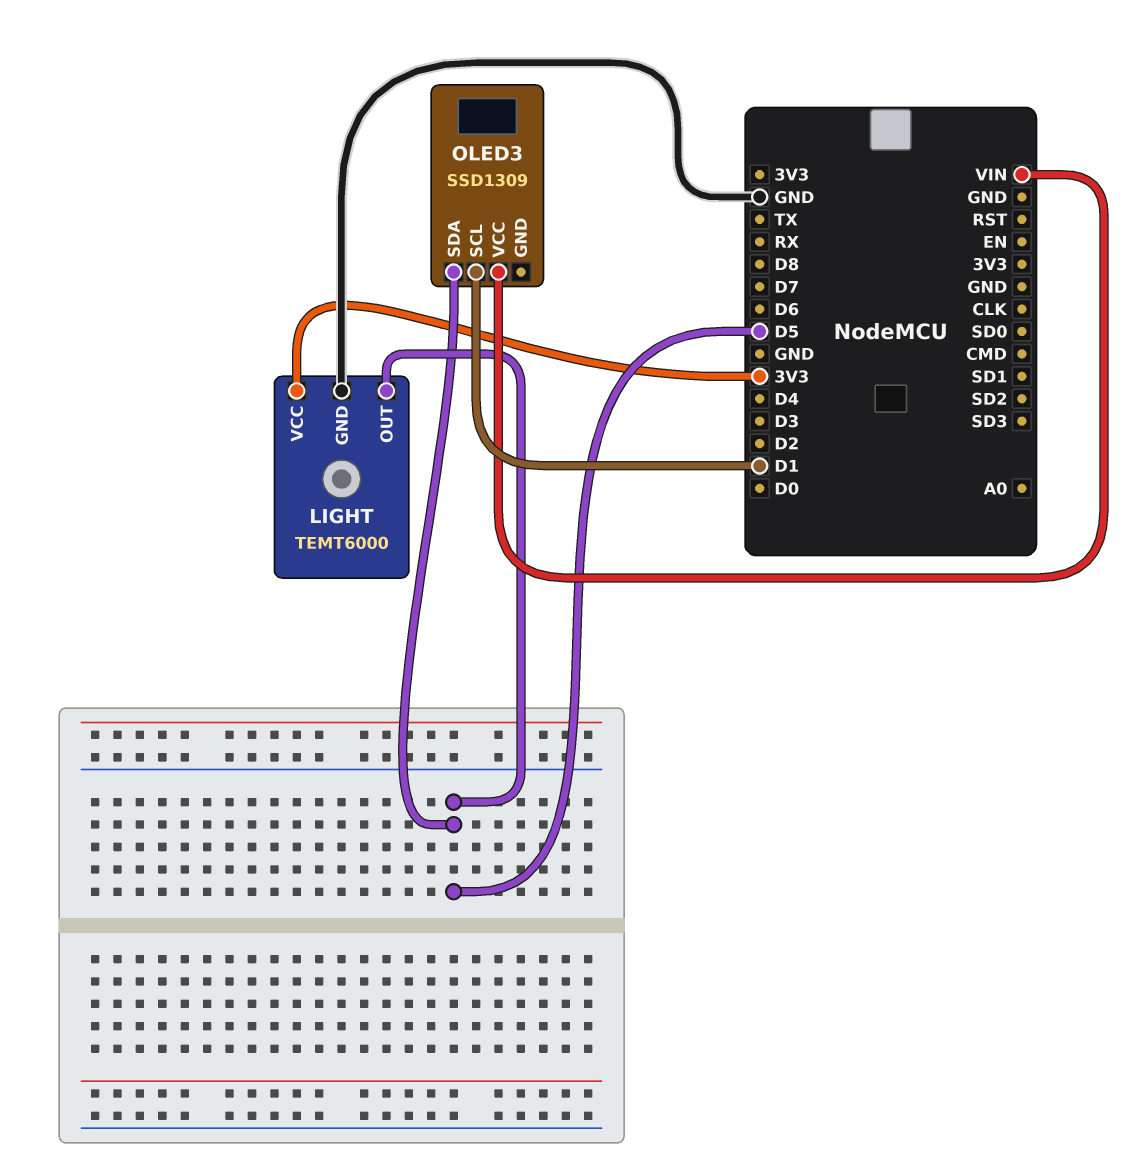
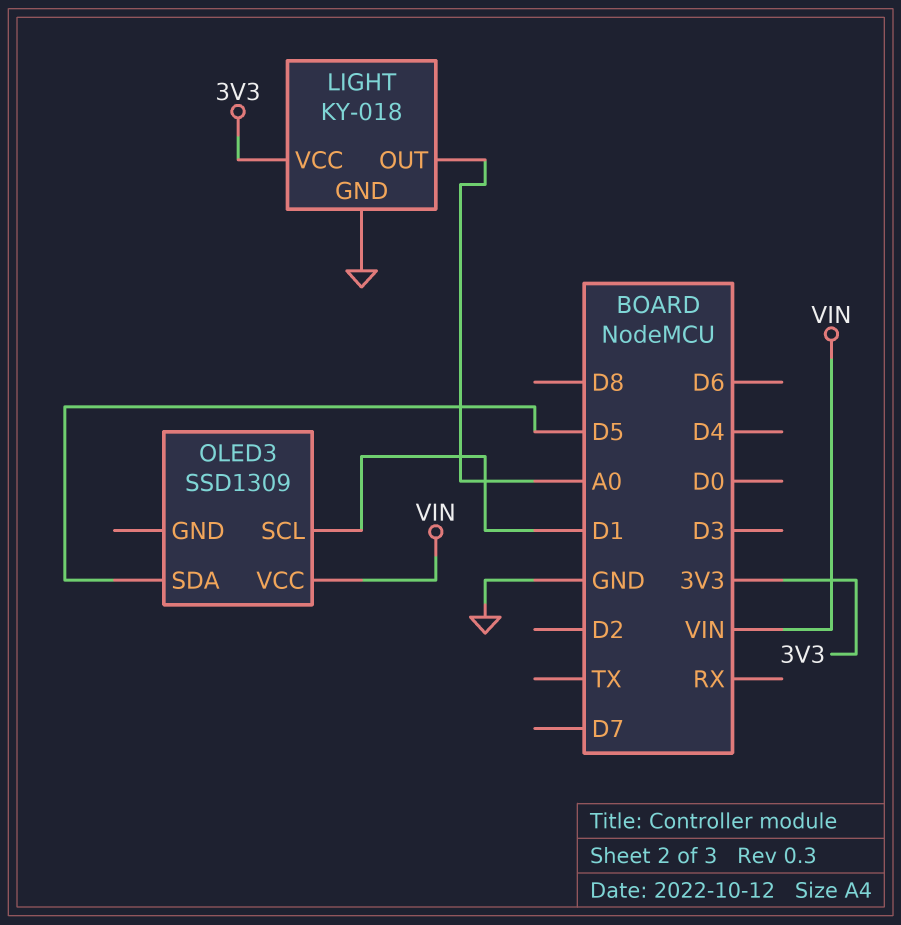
LIGHT: TEMT6000 -> KY-018
LIGHT pin OUT: D5 -> A0

